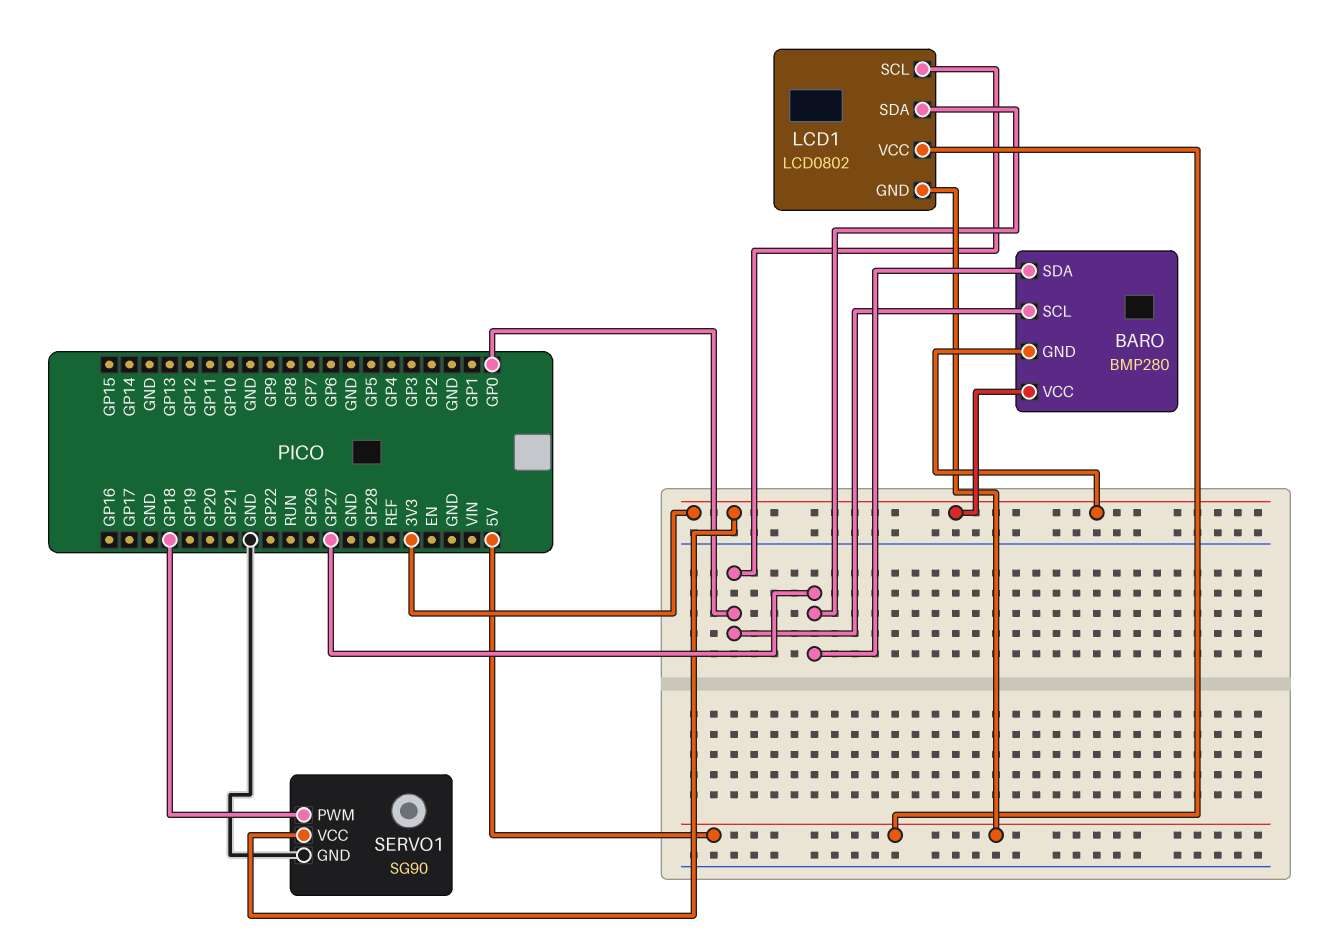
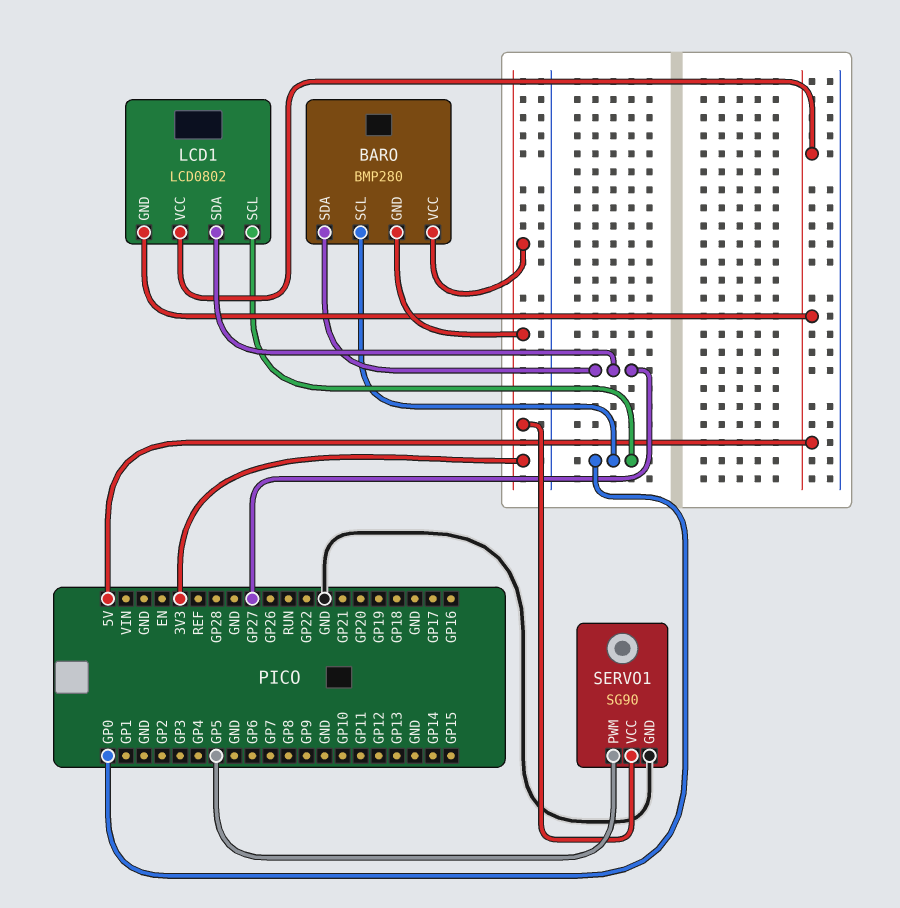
SERVO1 pin PWM: GP18 -> GP5

